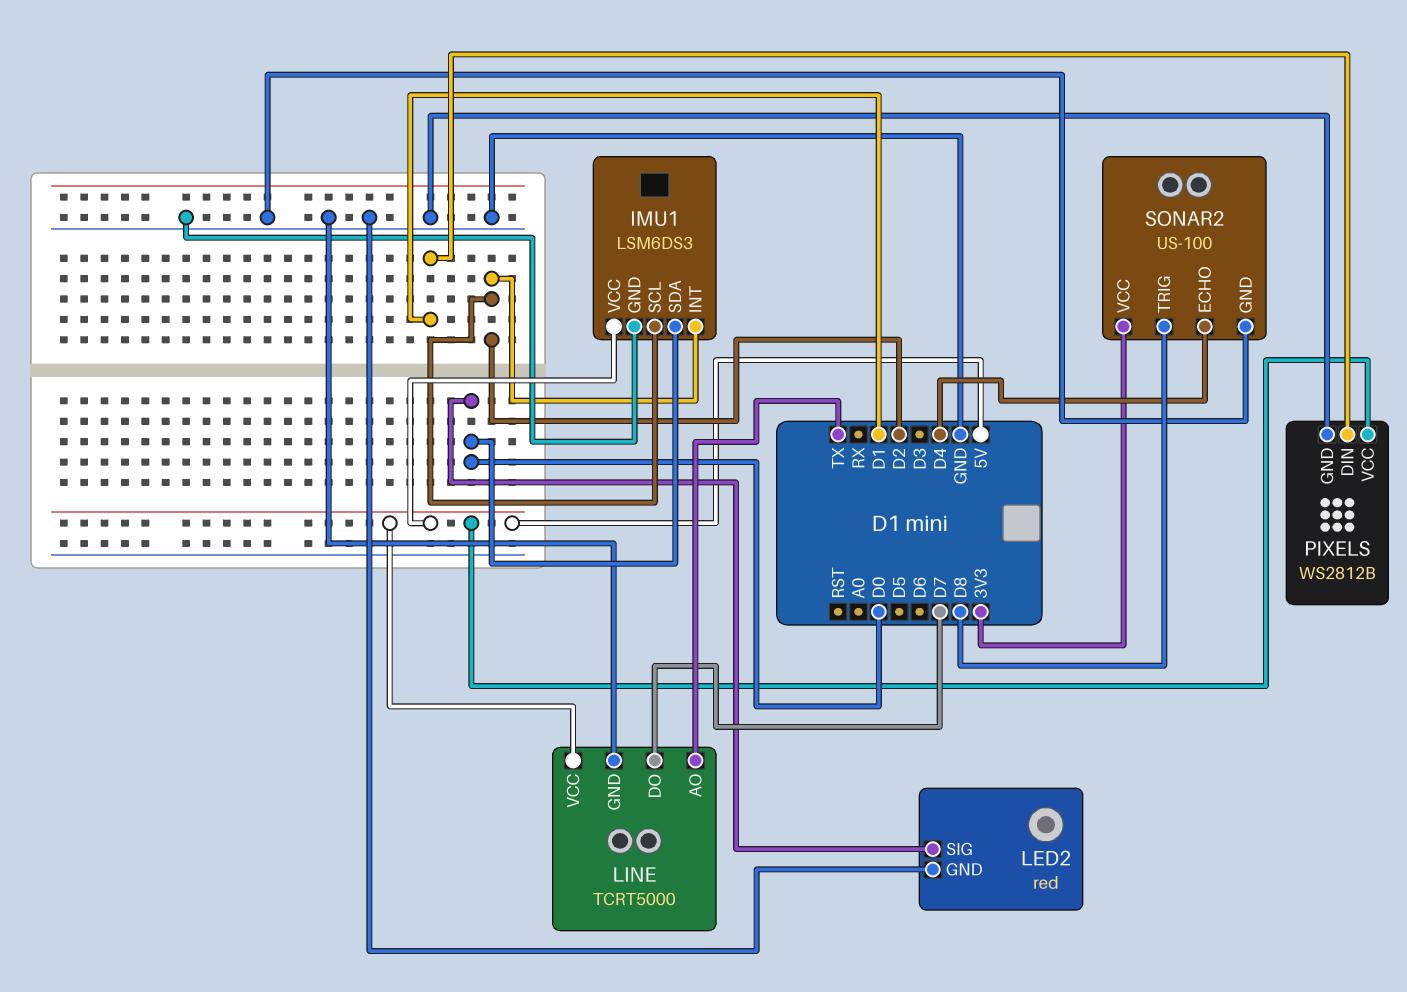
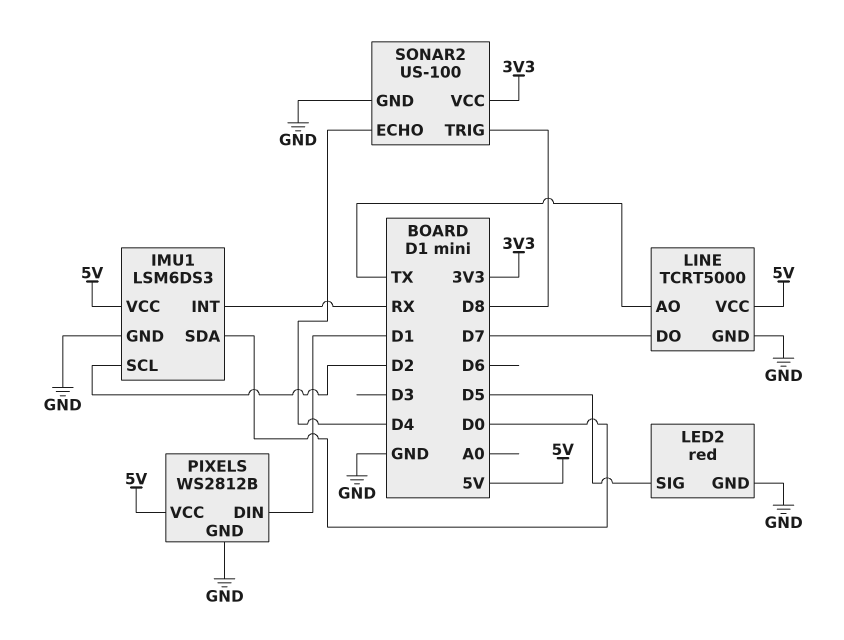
IMU1 pin INT: D2 -> RX
LED2 pin SIG: D0 -> D5

